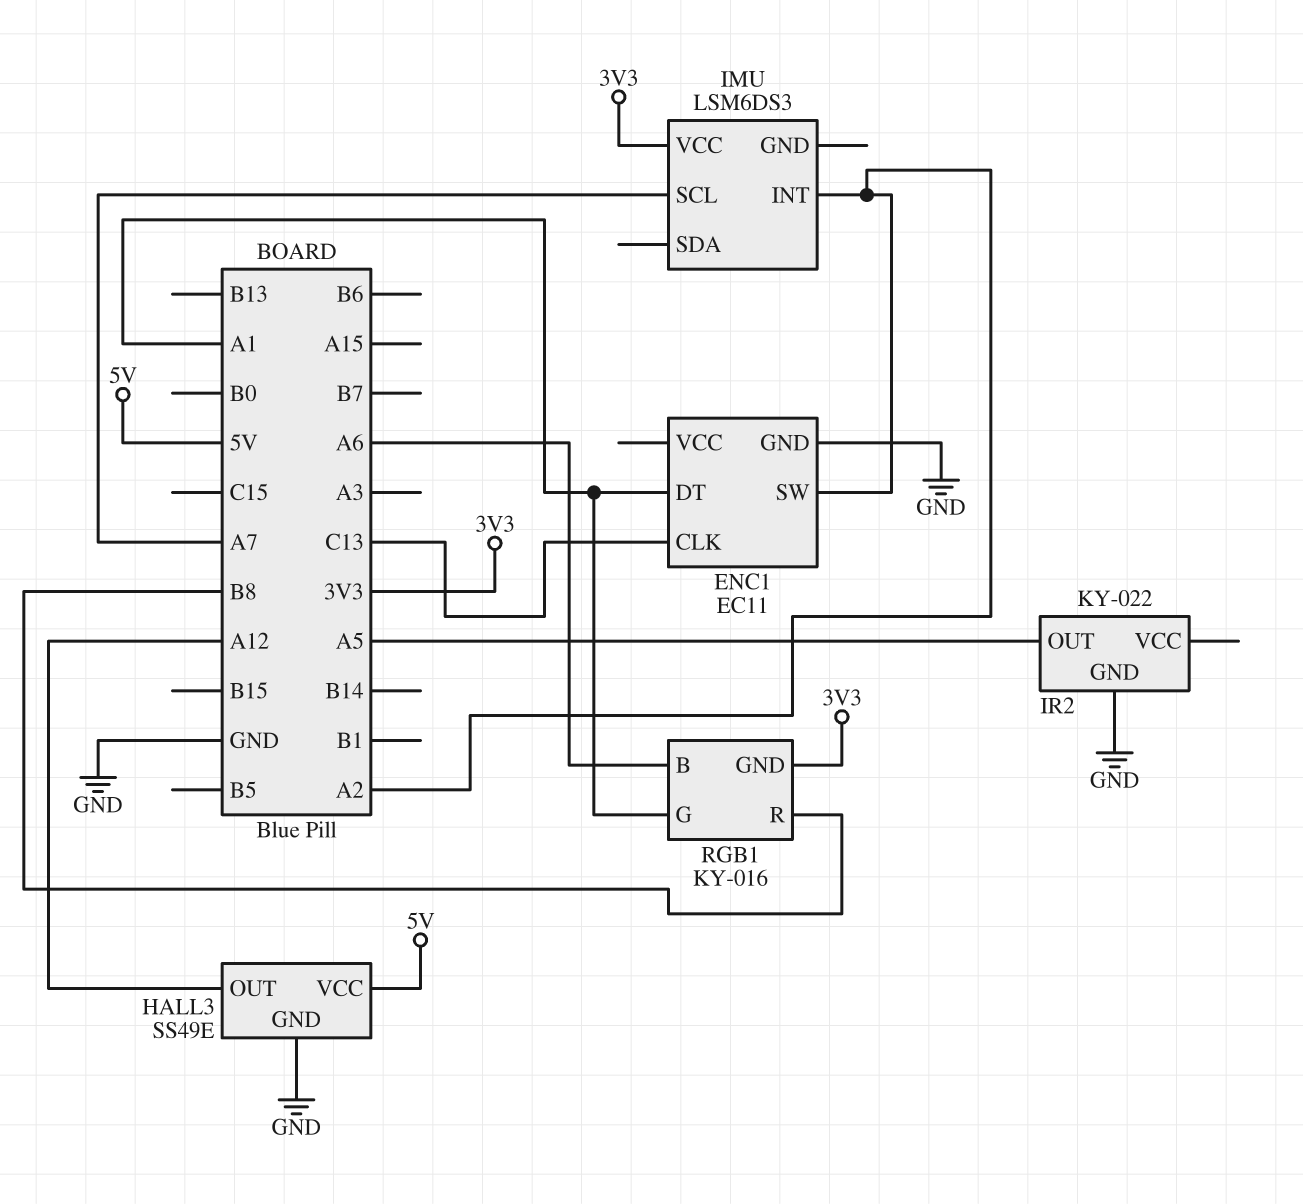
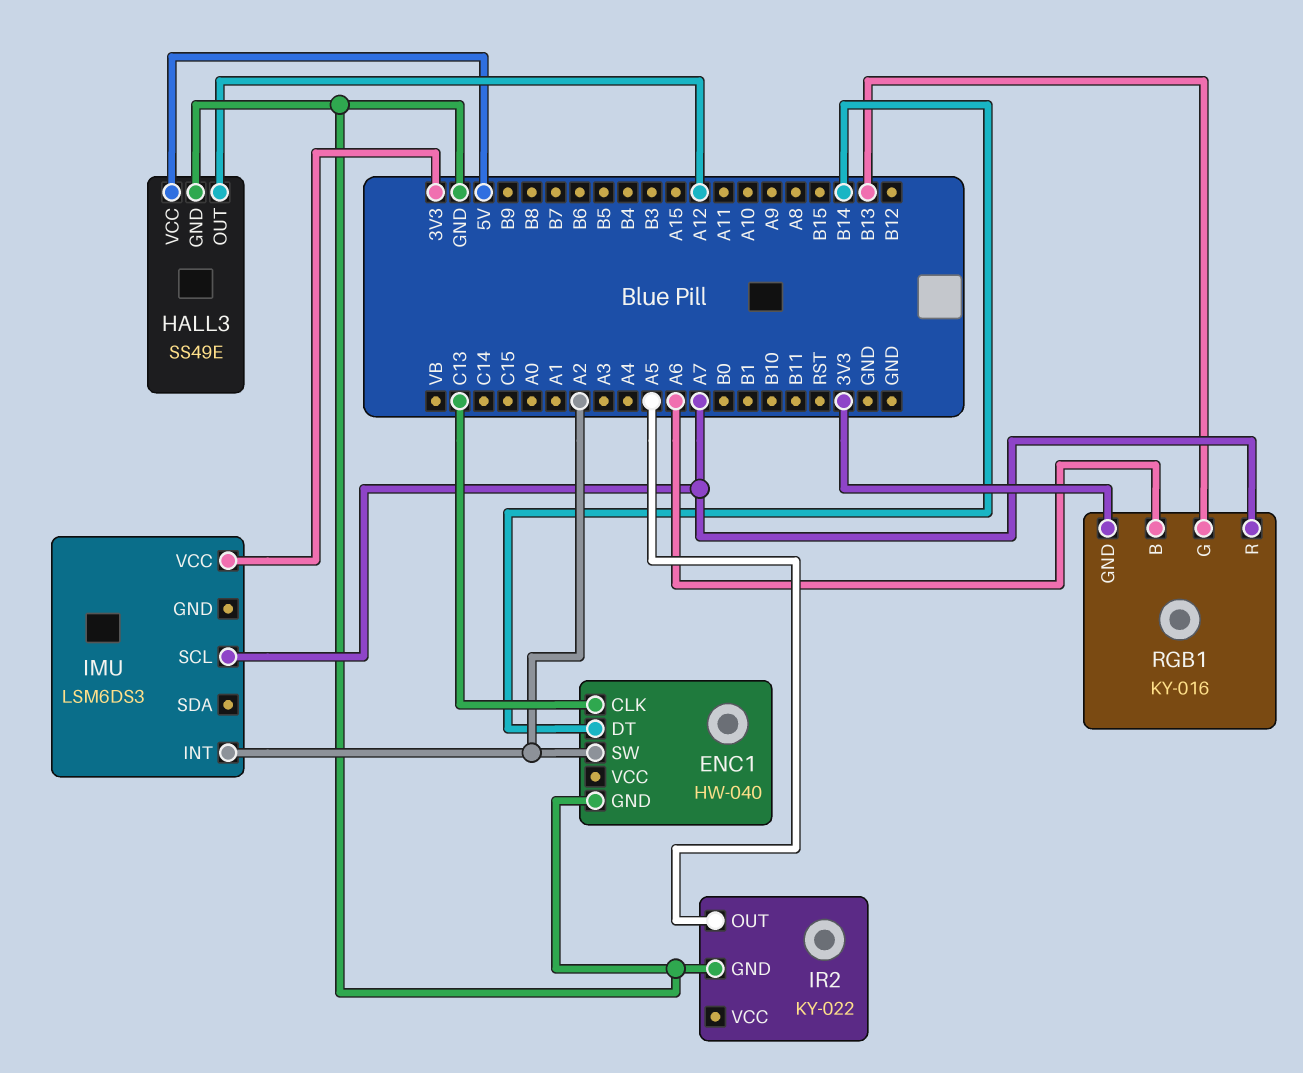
ENC1: EC11 -> HW-040
ENC1 pin DT: A1 -> B14
RGB1 pin G: A1 -> B13
RGB1 pin R: B8 -> A7

